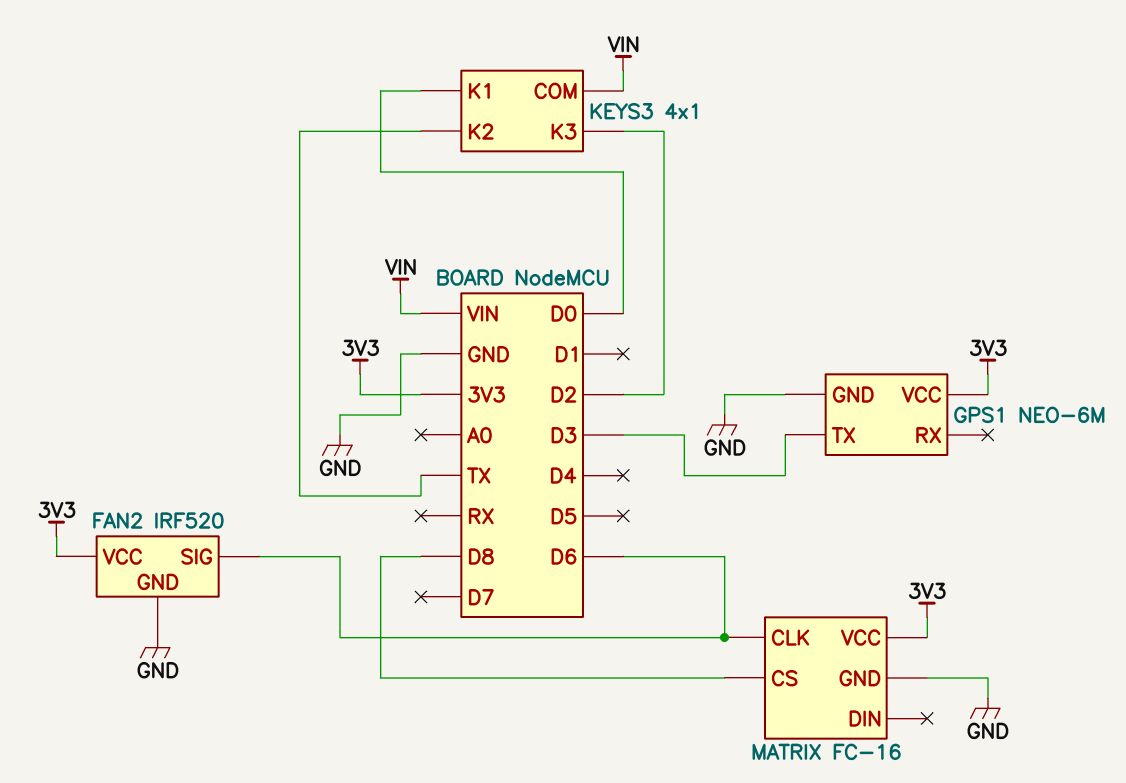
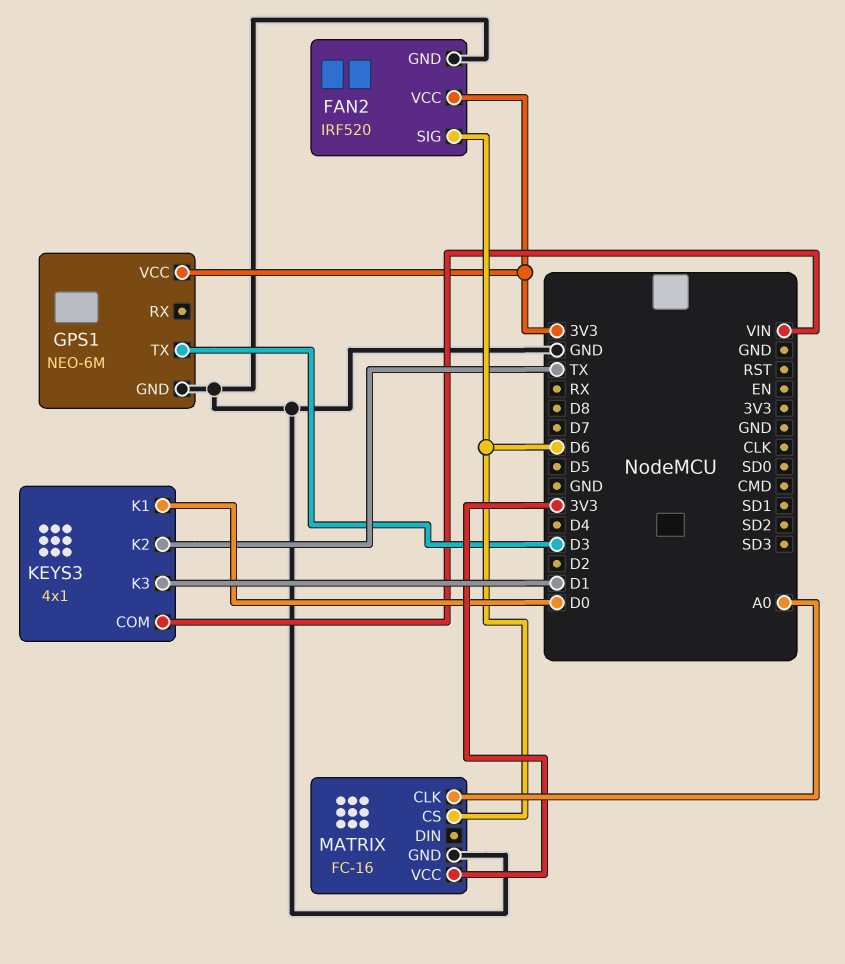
KEYS3 pin K3: D2 -> D1
MATRIX pin CLK: D6 -> A0
MATRIX pin CS: D8 -> D6

